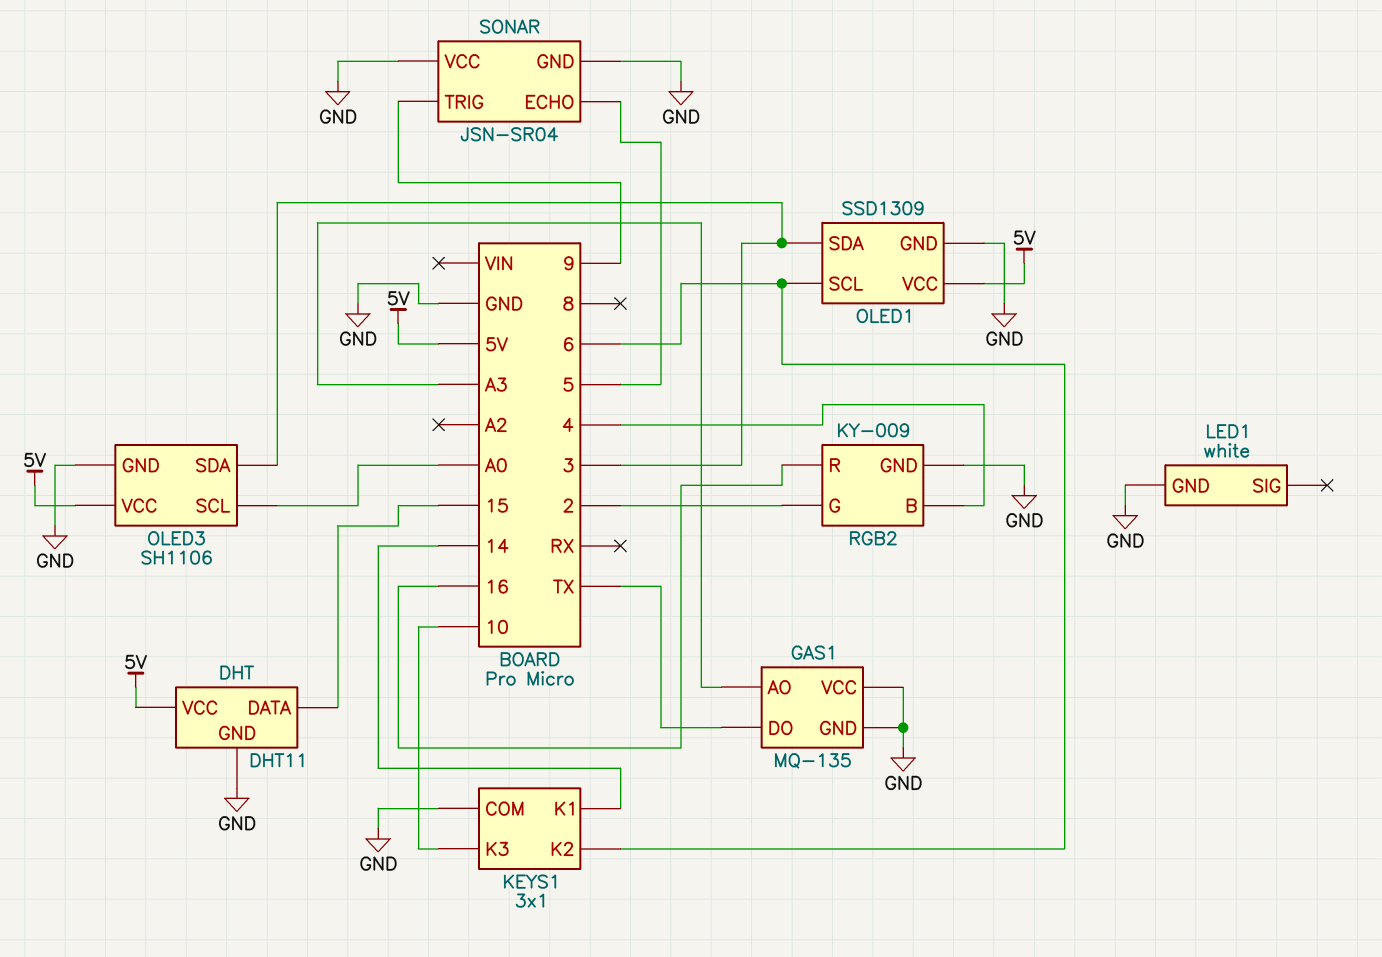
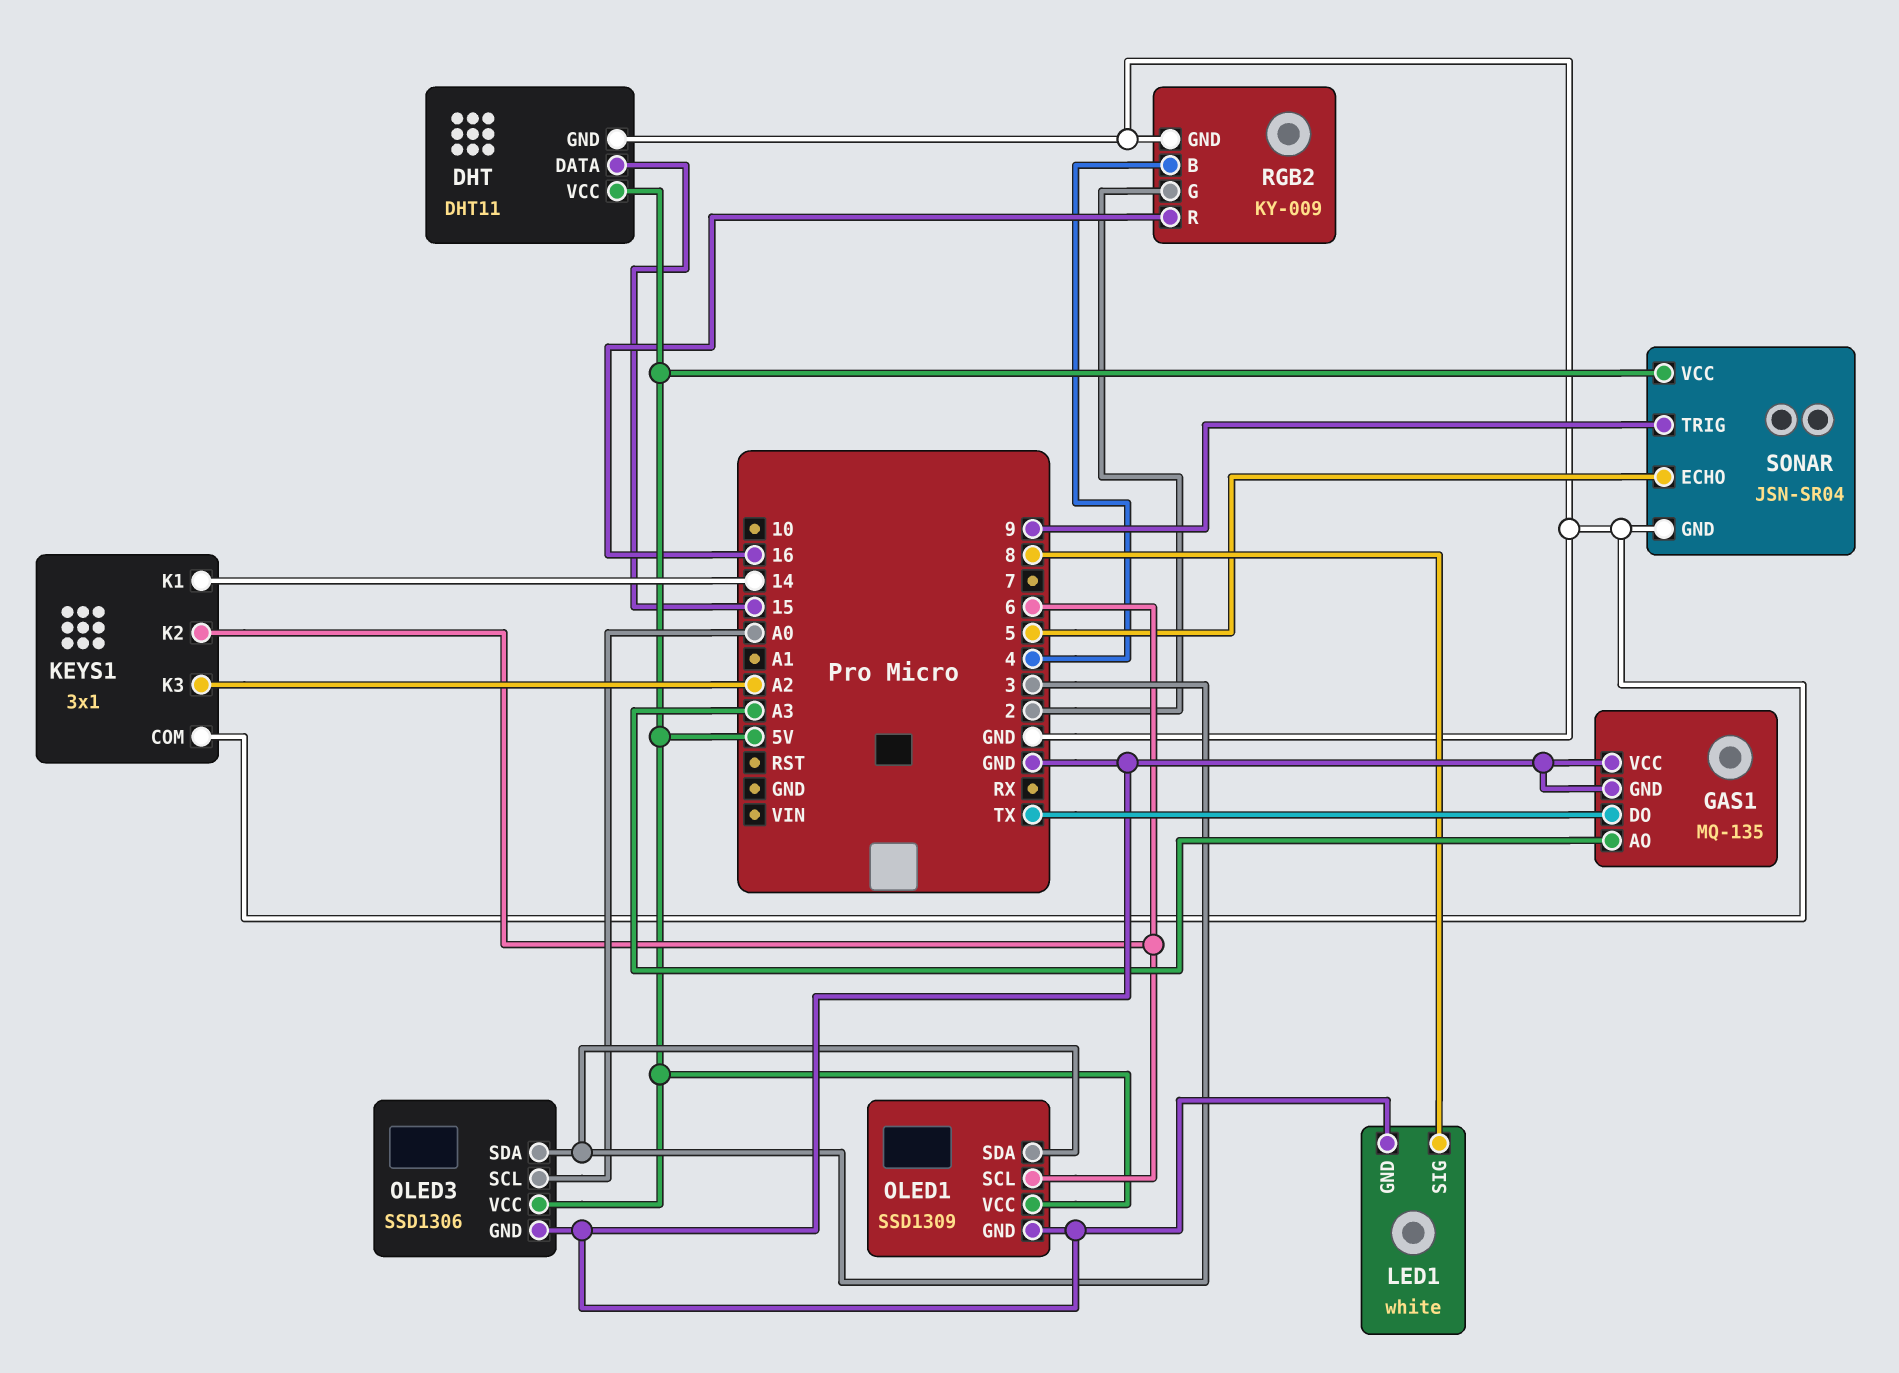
KEYS1 pin K3: 10 -> A2
LED1 pin SIG: none -> 8
OLED3: SH1106 -> SSD1306
SONAR pin VCC: GND -> 5V

